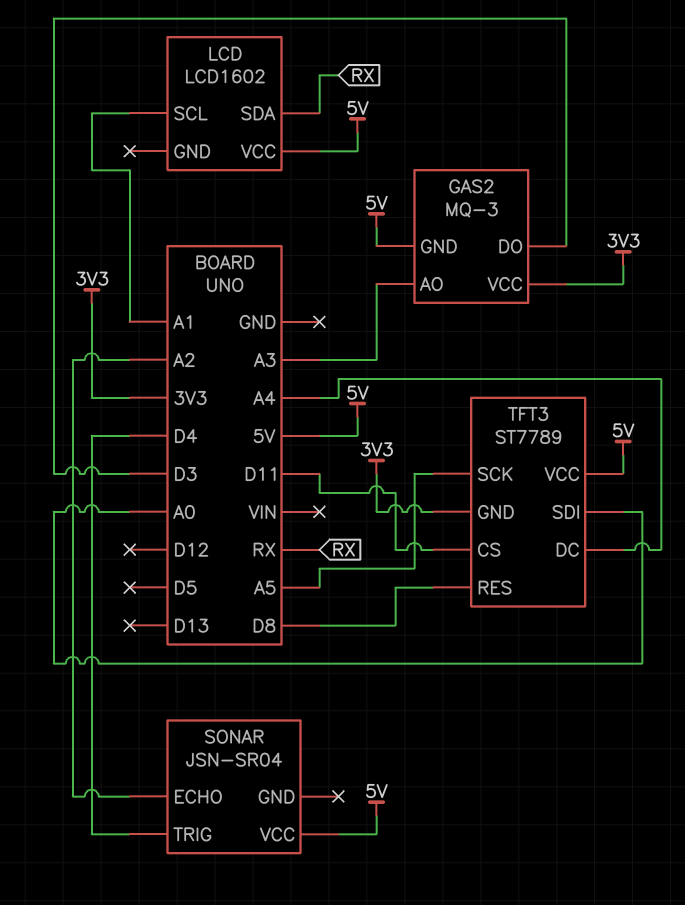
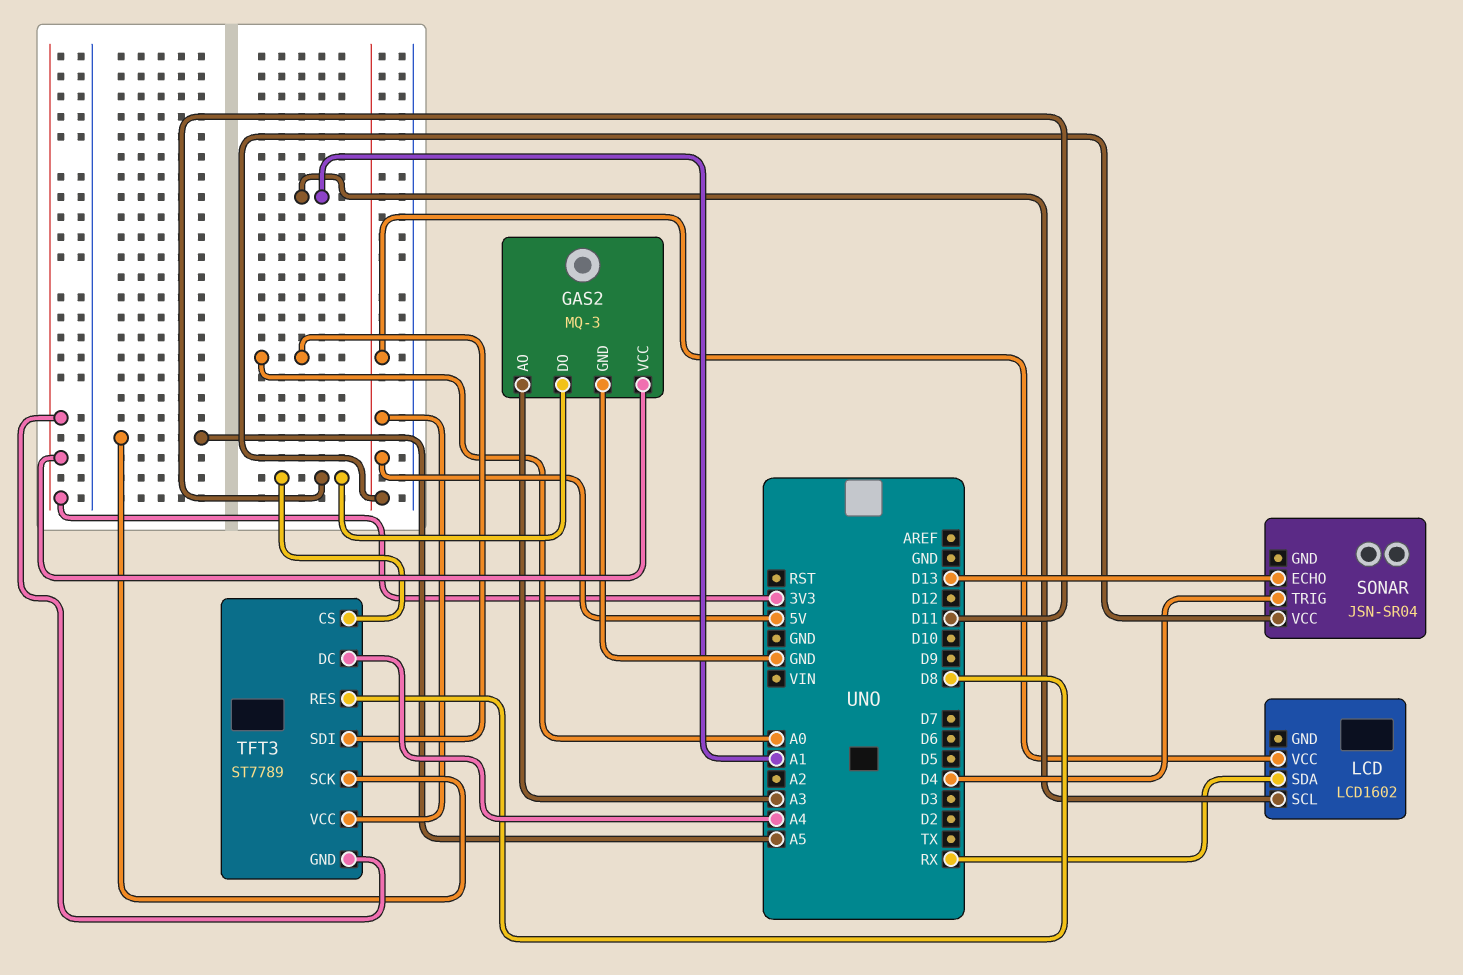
GAS2 pin DO: D3 -> D11
GAS2 pin GND: 5V -> GND
SONAR pin ECHO: A2 -> D13

